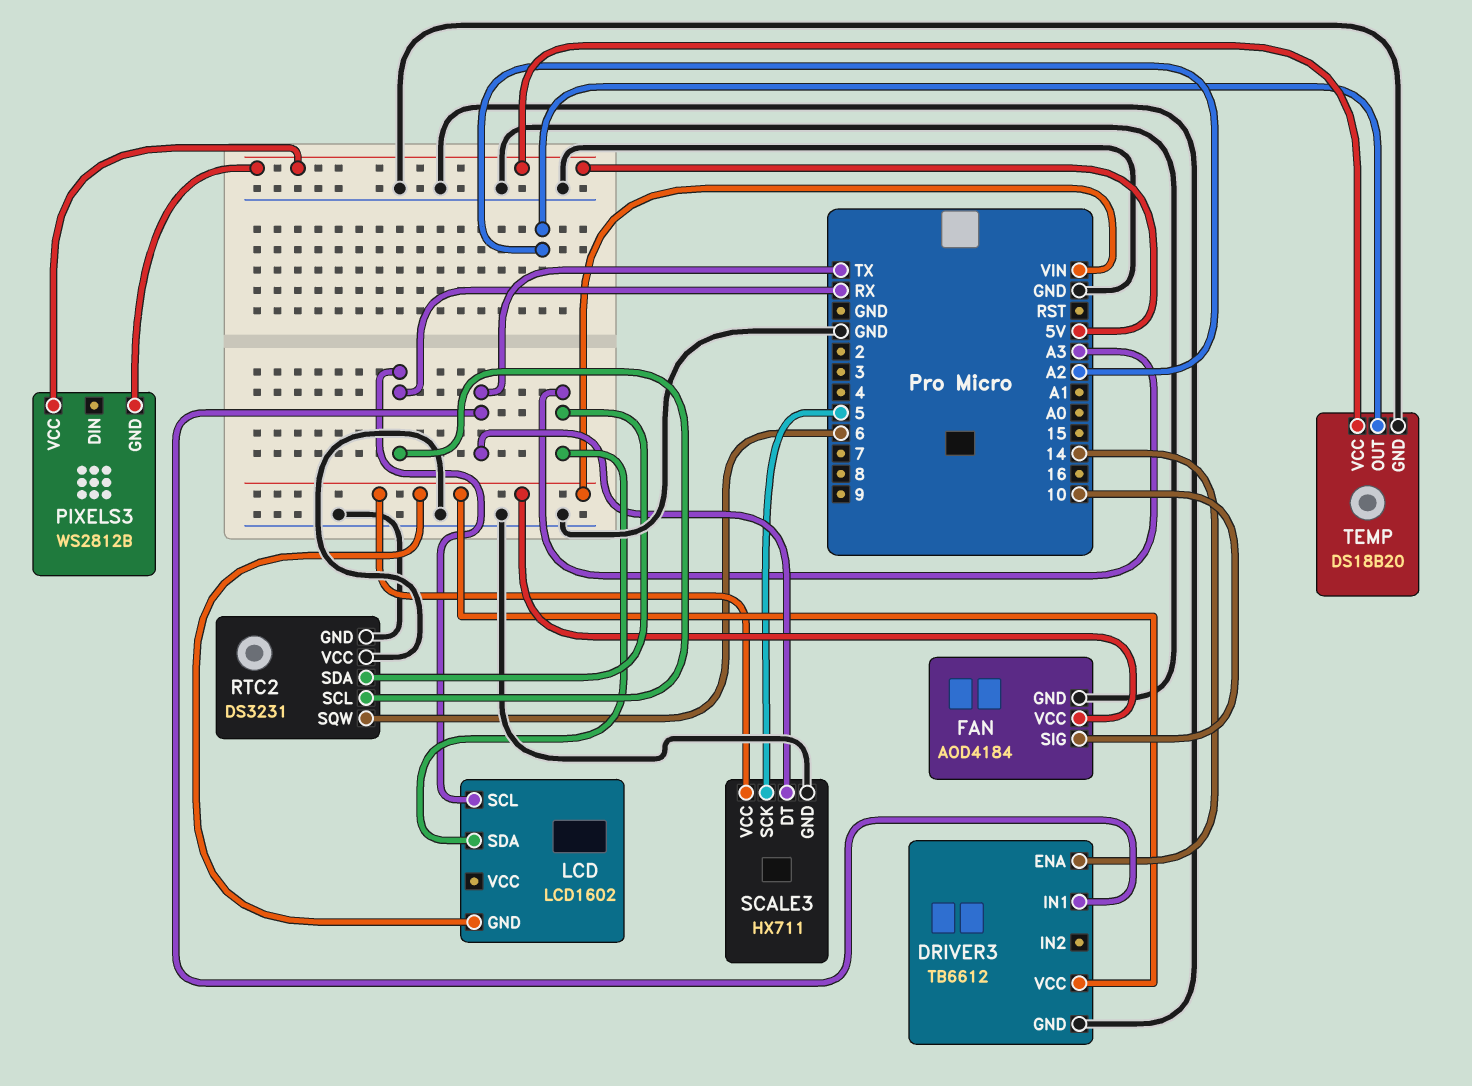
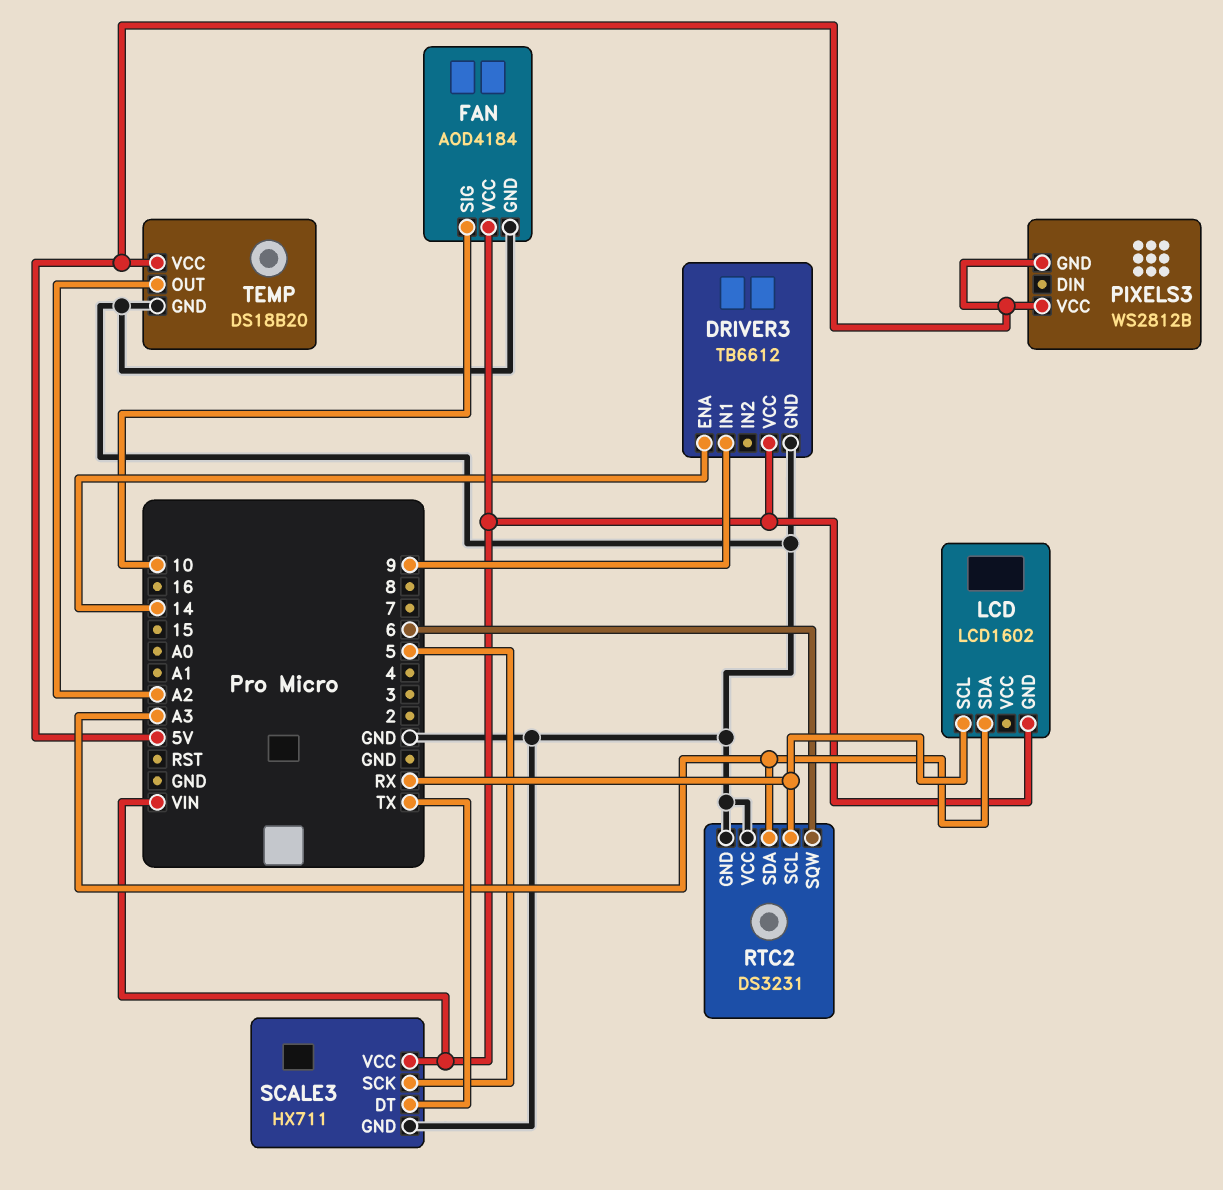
DRIVER3 pin IN1: TX -> 9

